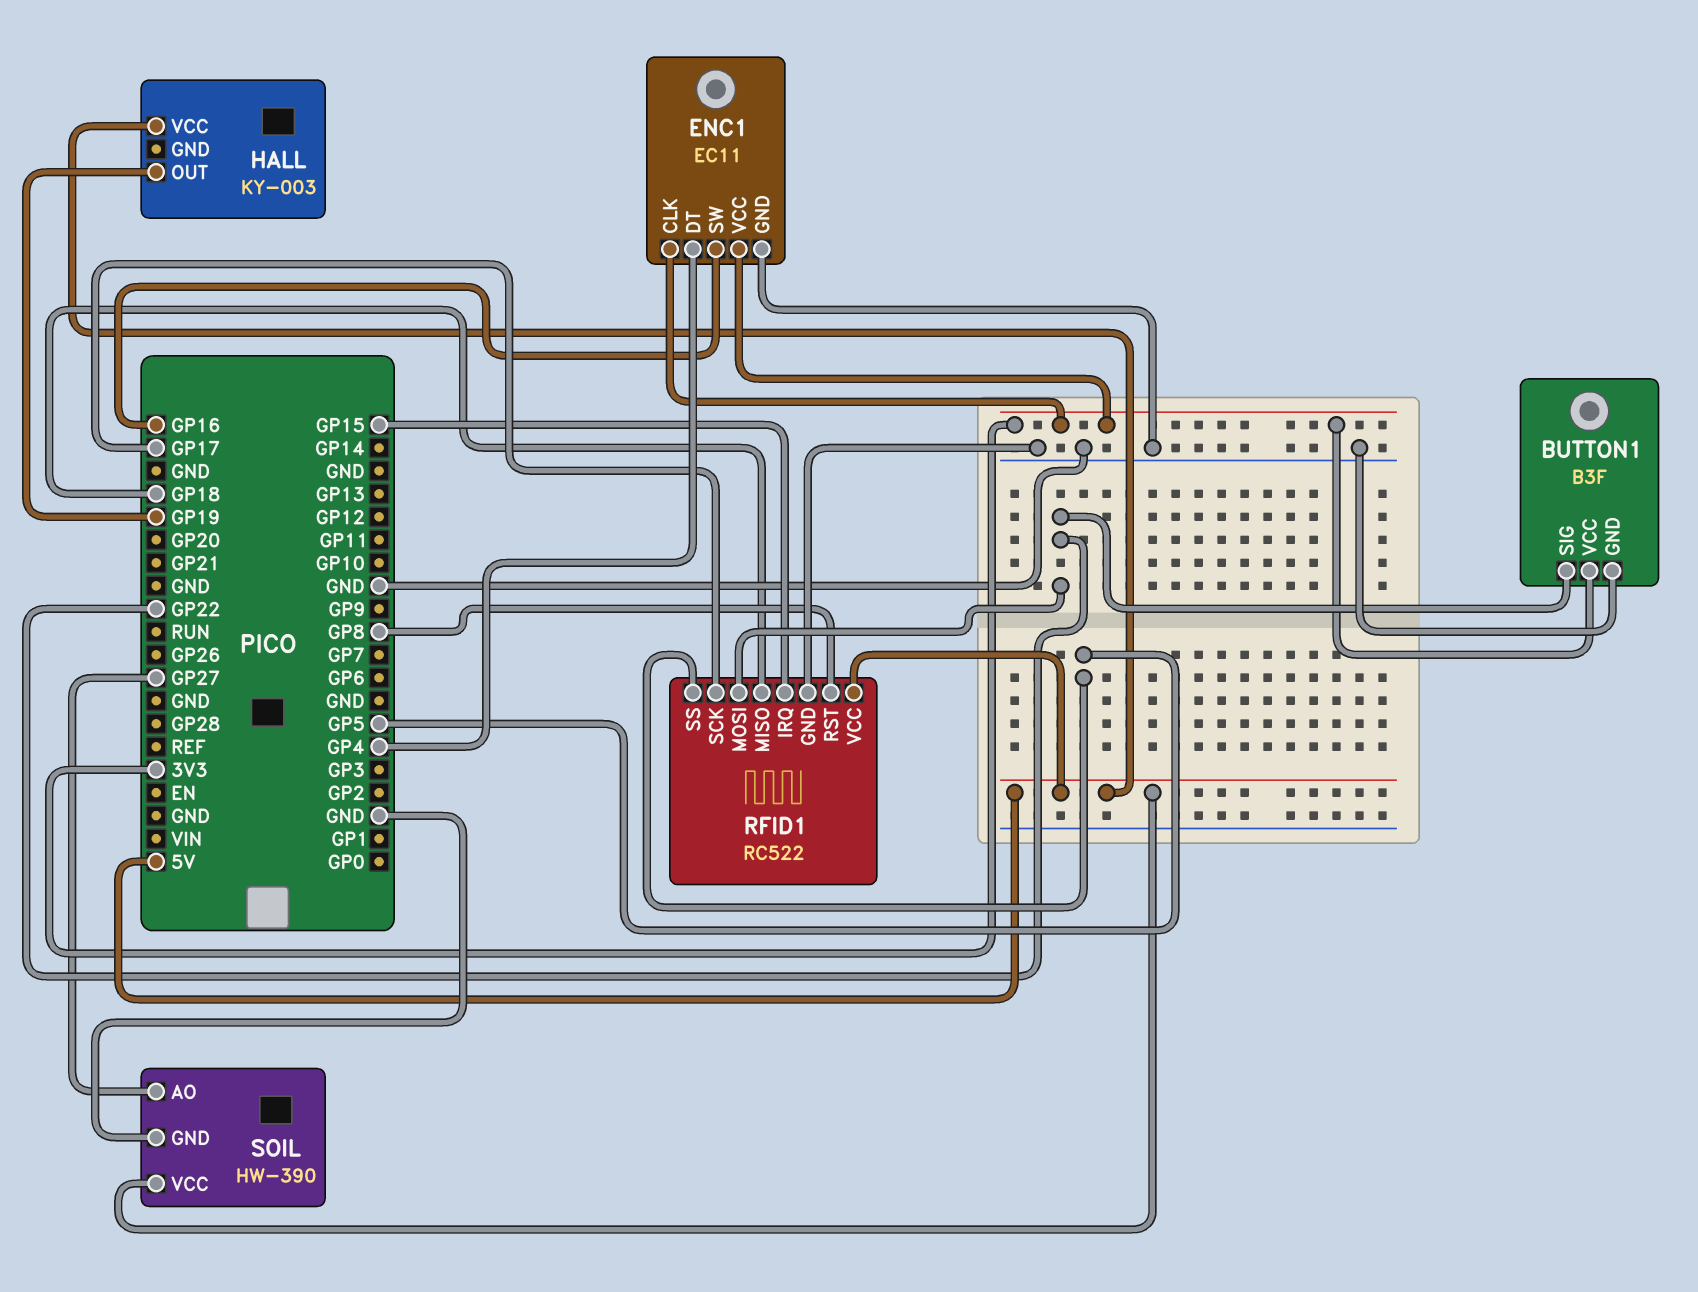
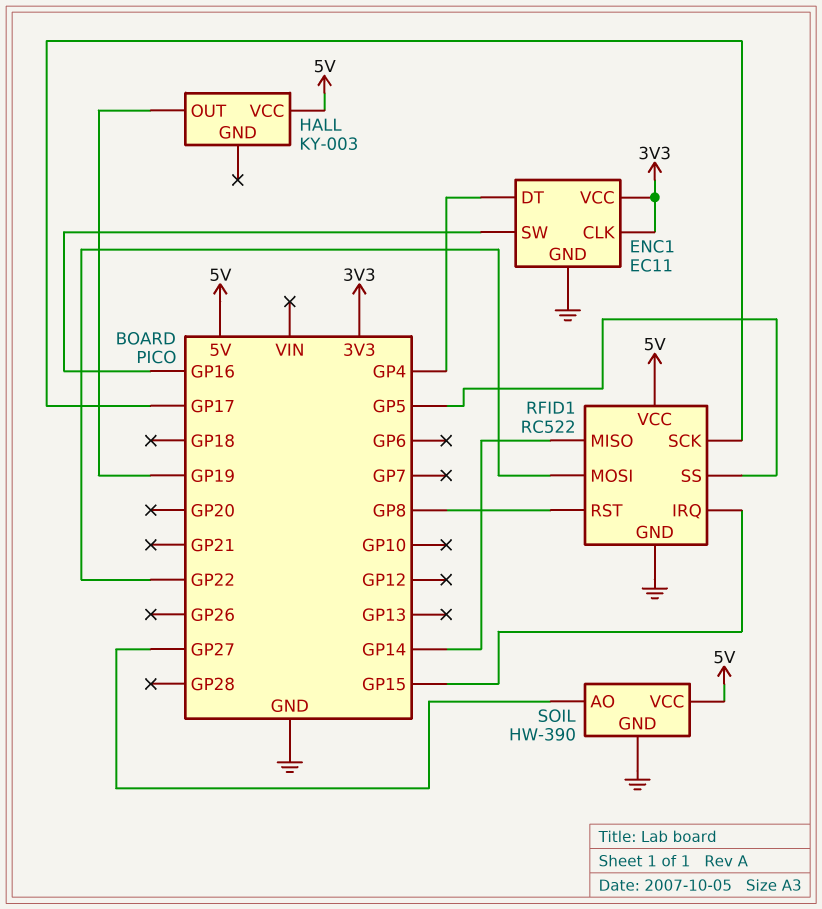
BUTTON1: B3F -> none
BUTTON1 pin GND: GND -> none
BUTTON1 pin SIG: GP22 -> none
BUTTON1 pin VCC: 3V3 -> none
RFID1 pin MISO: GP18 -> GP14

